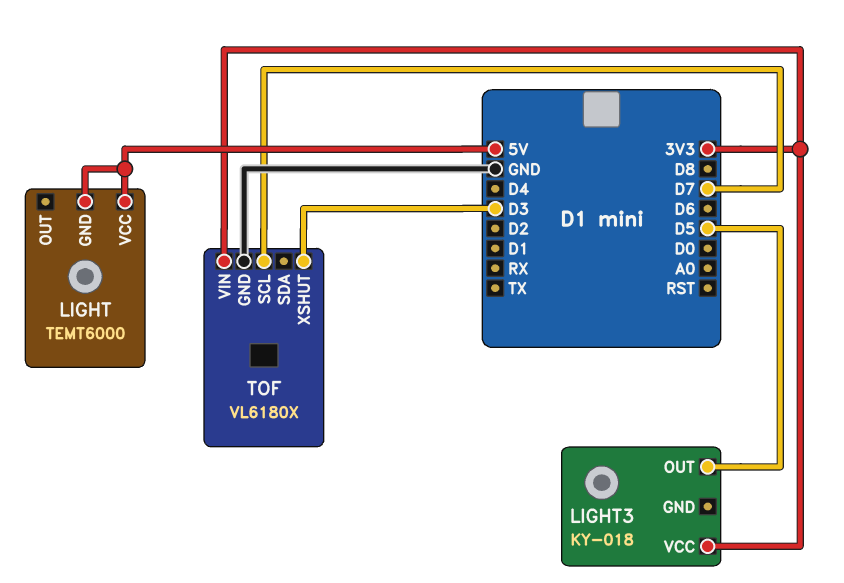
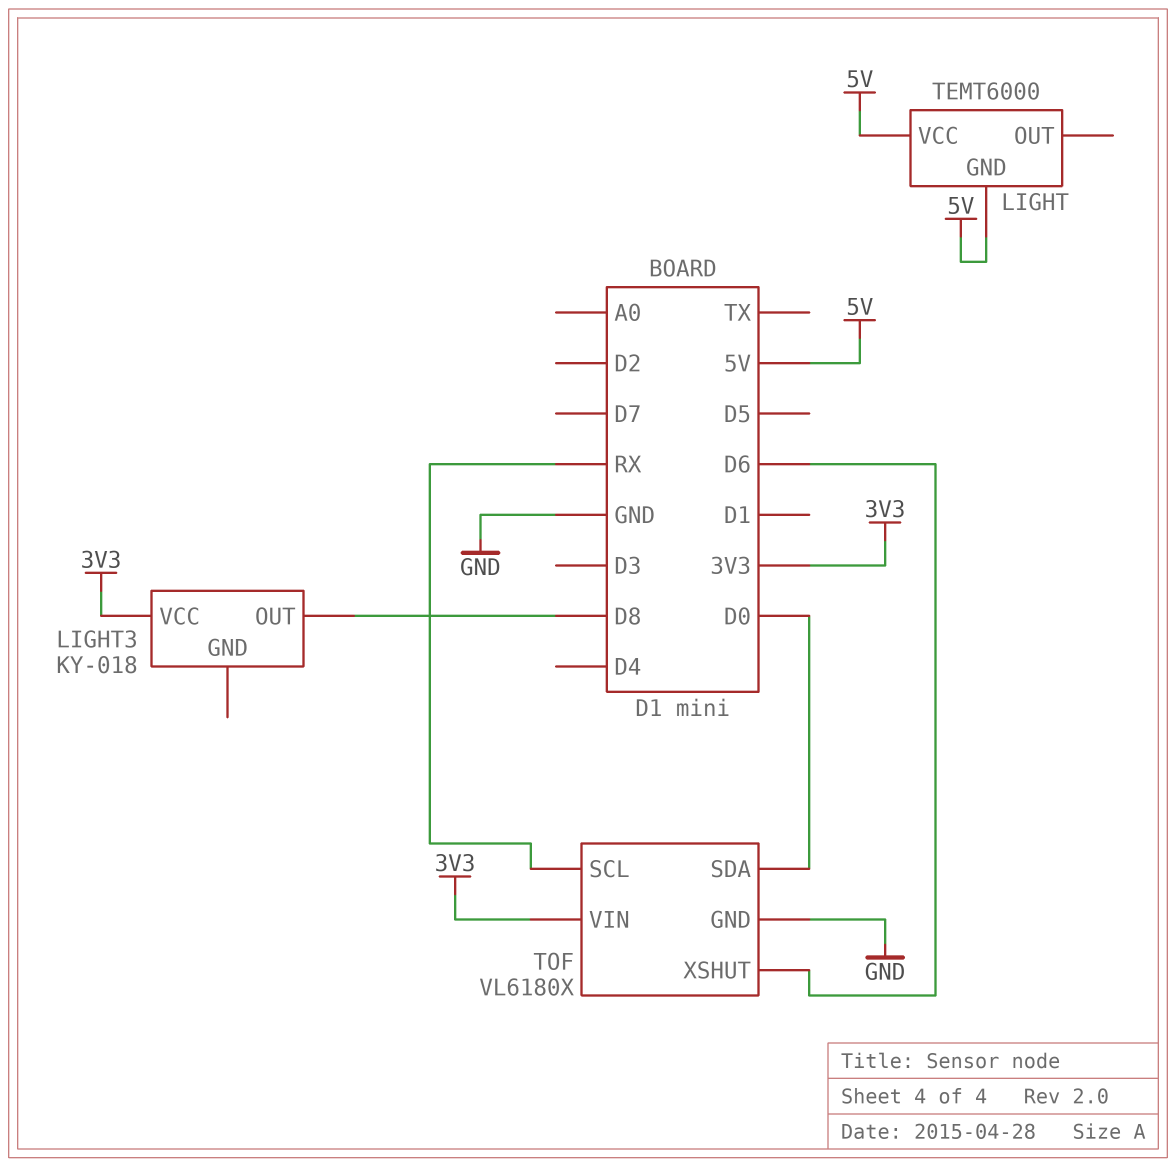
LIGHT3 pin OUT: D5 -> D8
TOF pin SCL: D7 -> RX
TOF pin SDA: none -> D0
TOF pin XSHUT: D3 -> D6

